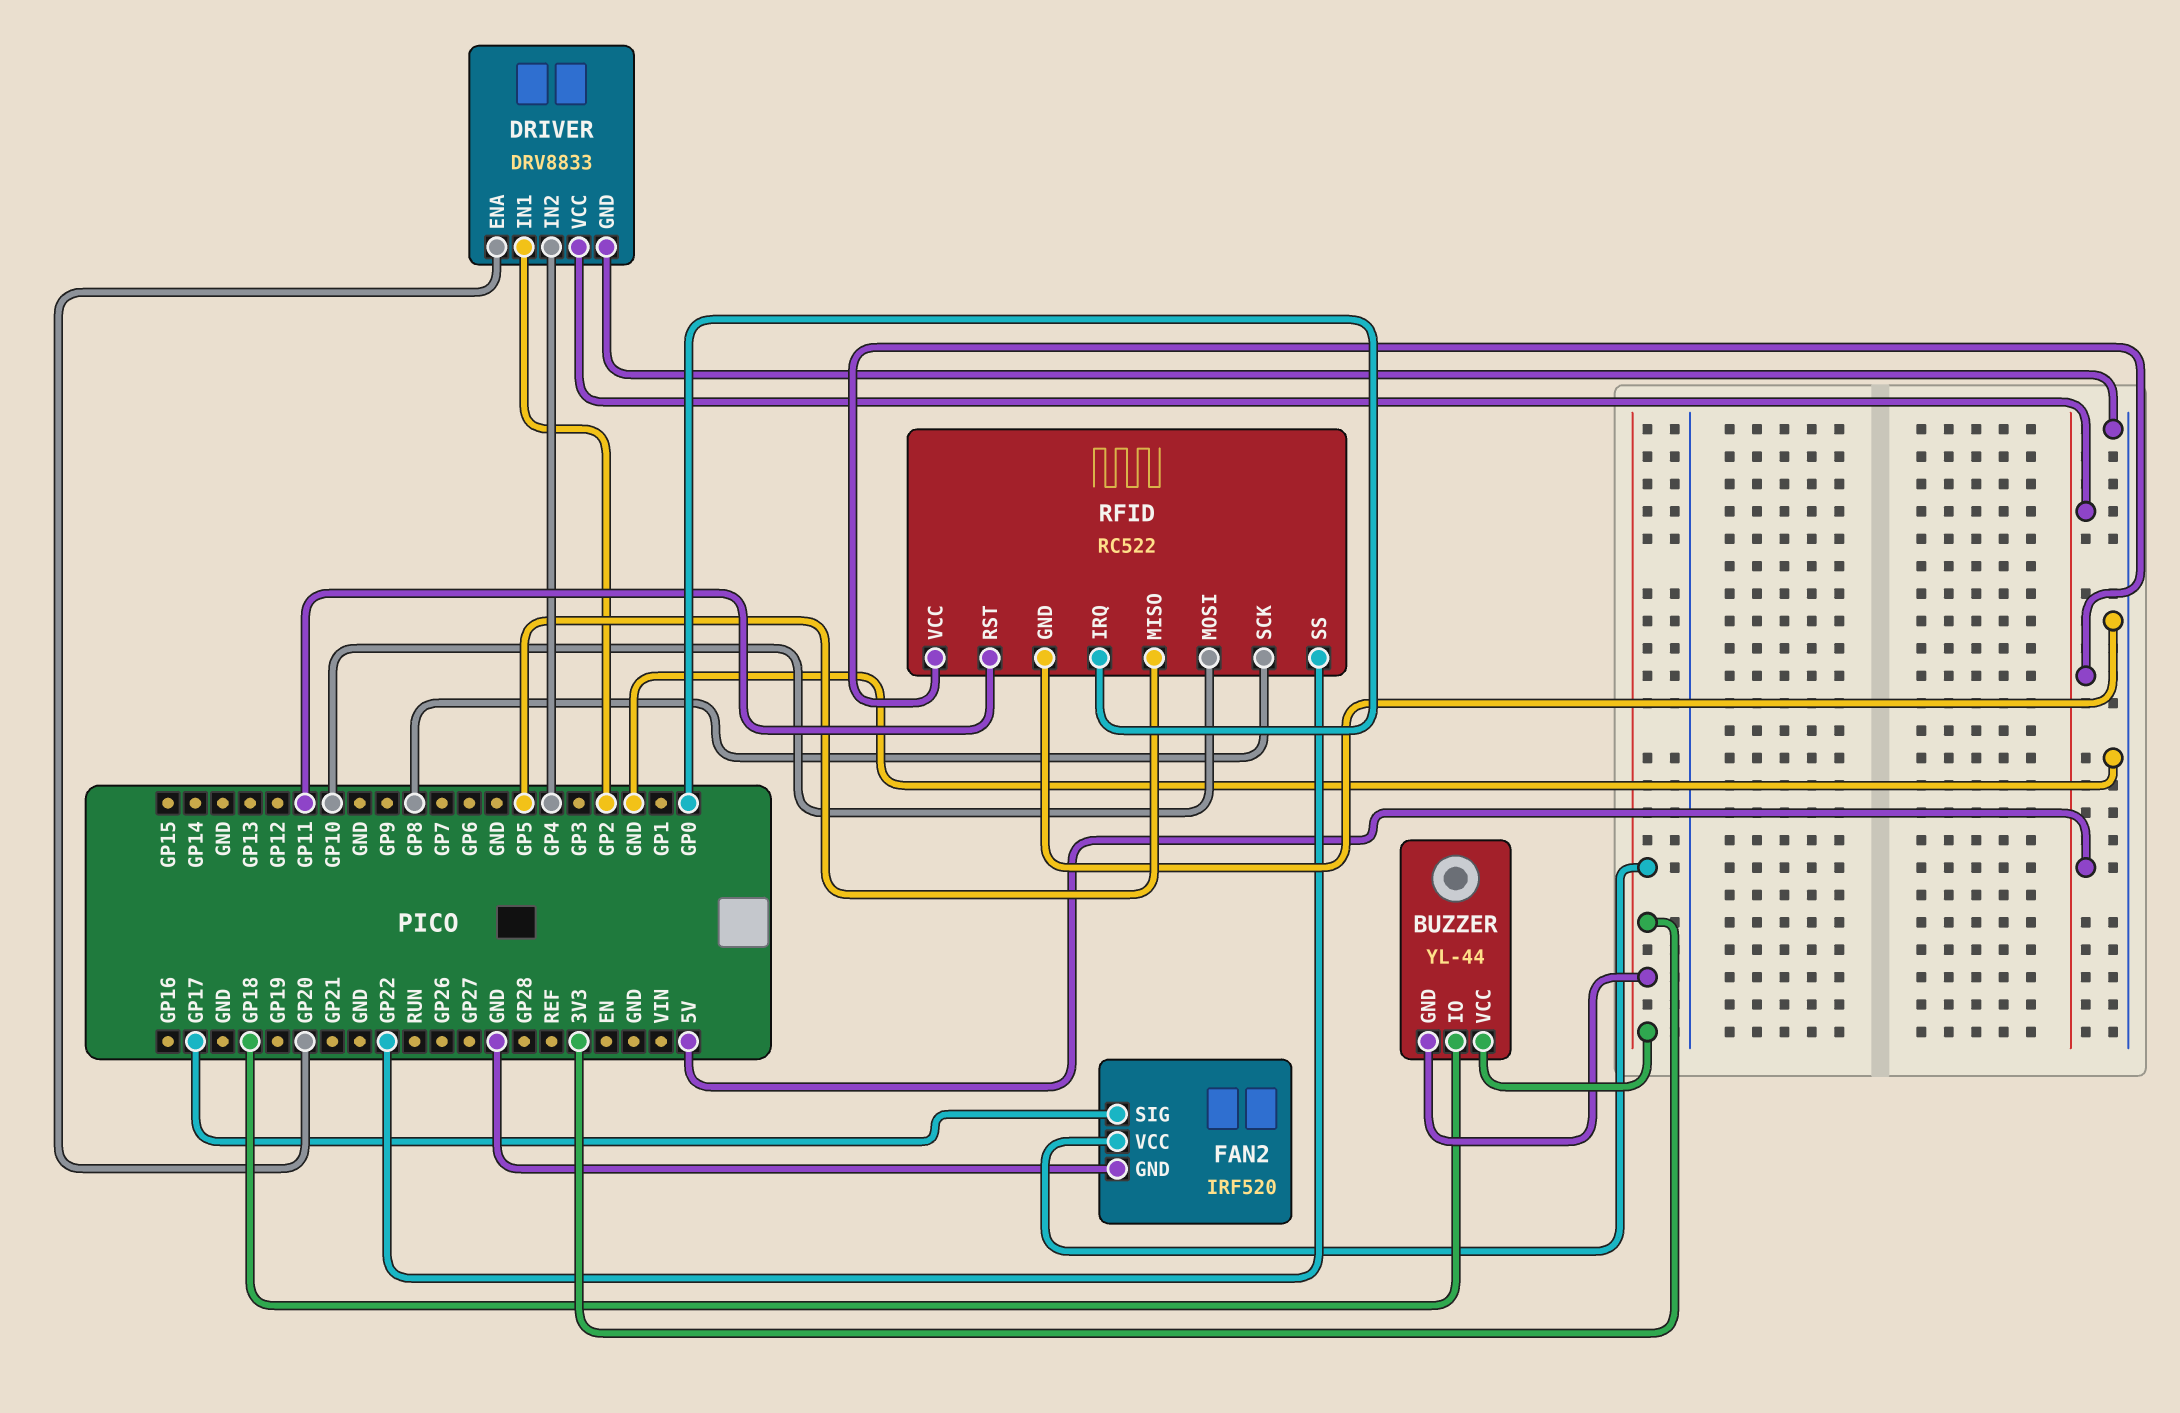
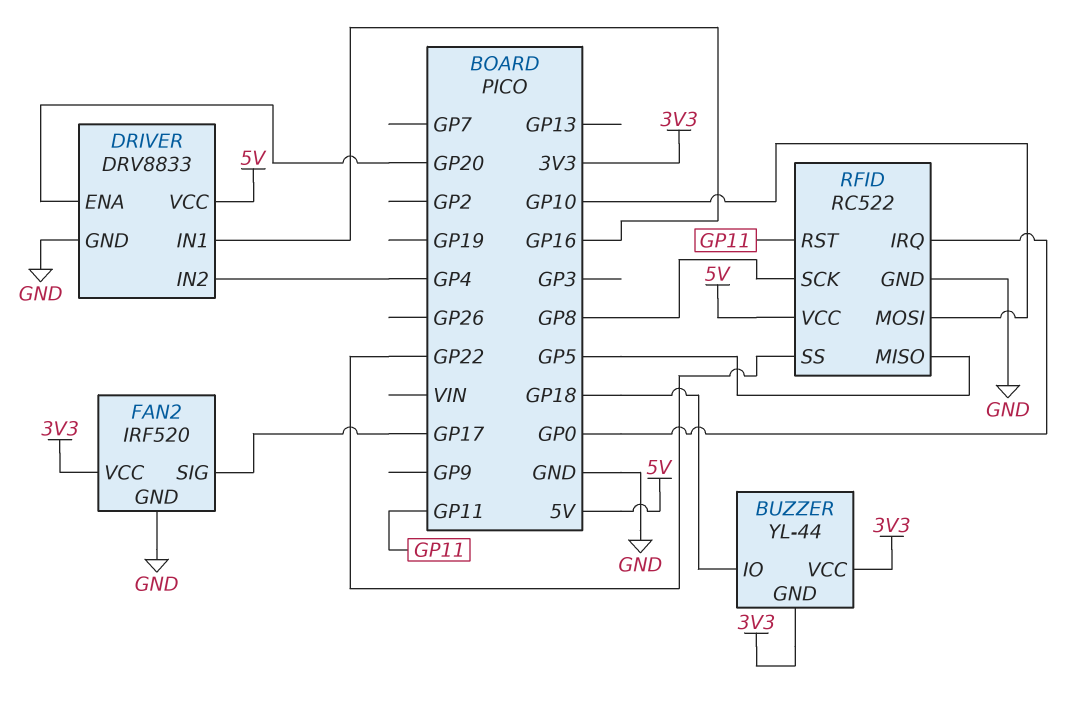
DRIVER pin IN1: GP2 -> GP16

